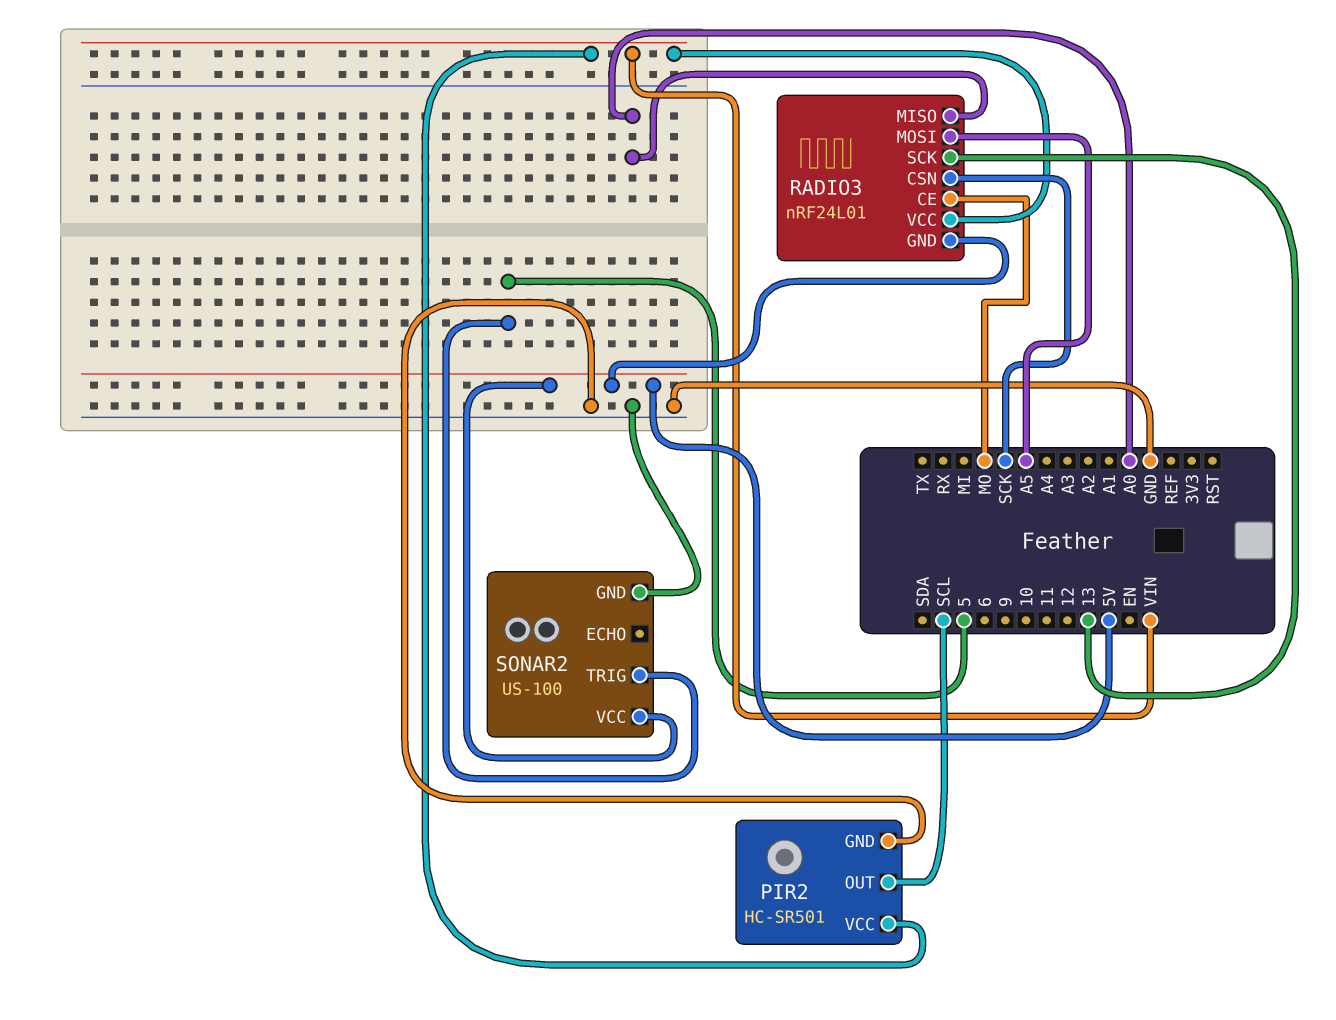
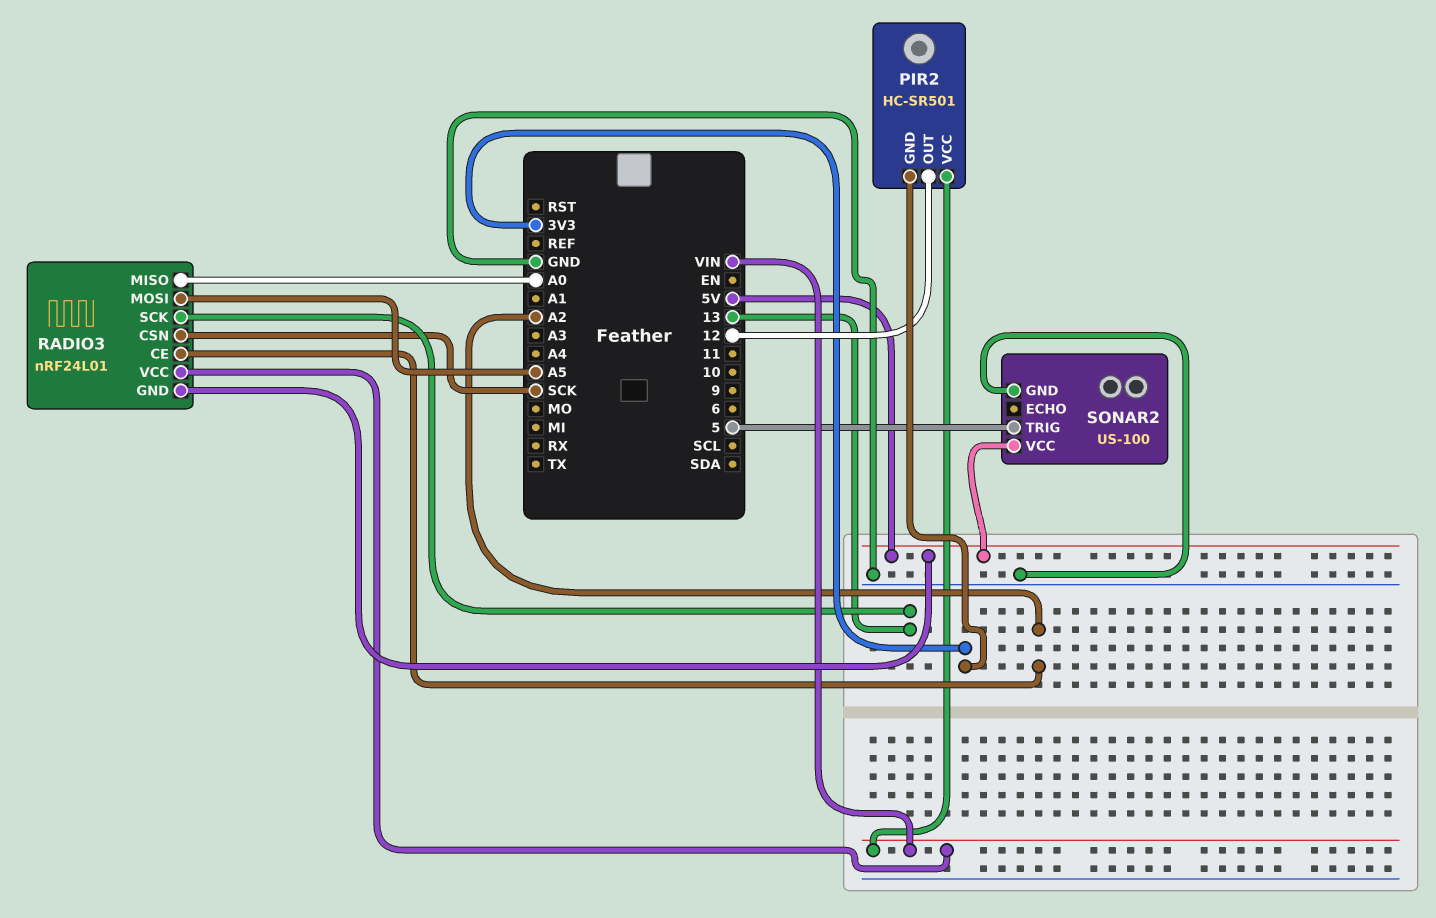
PIR2 pin GND: GND -> 3V3
PIR2 pin OUT: SCL -> 12
RADIO3 pin CE: MO -> A2

